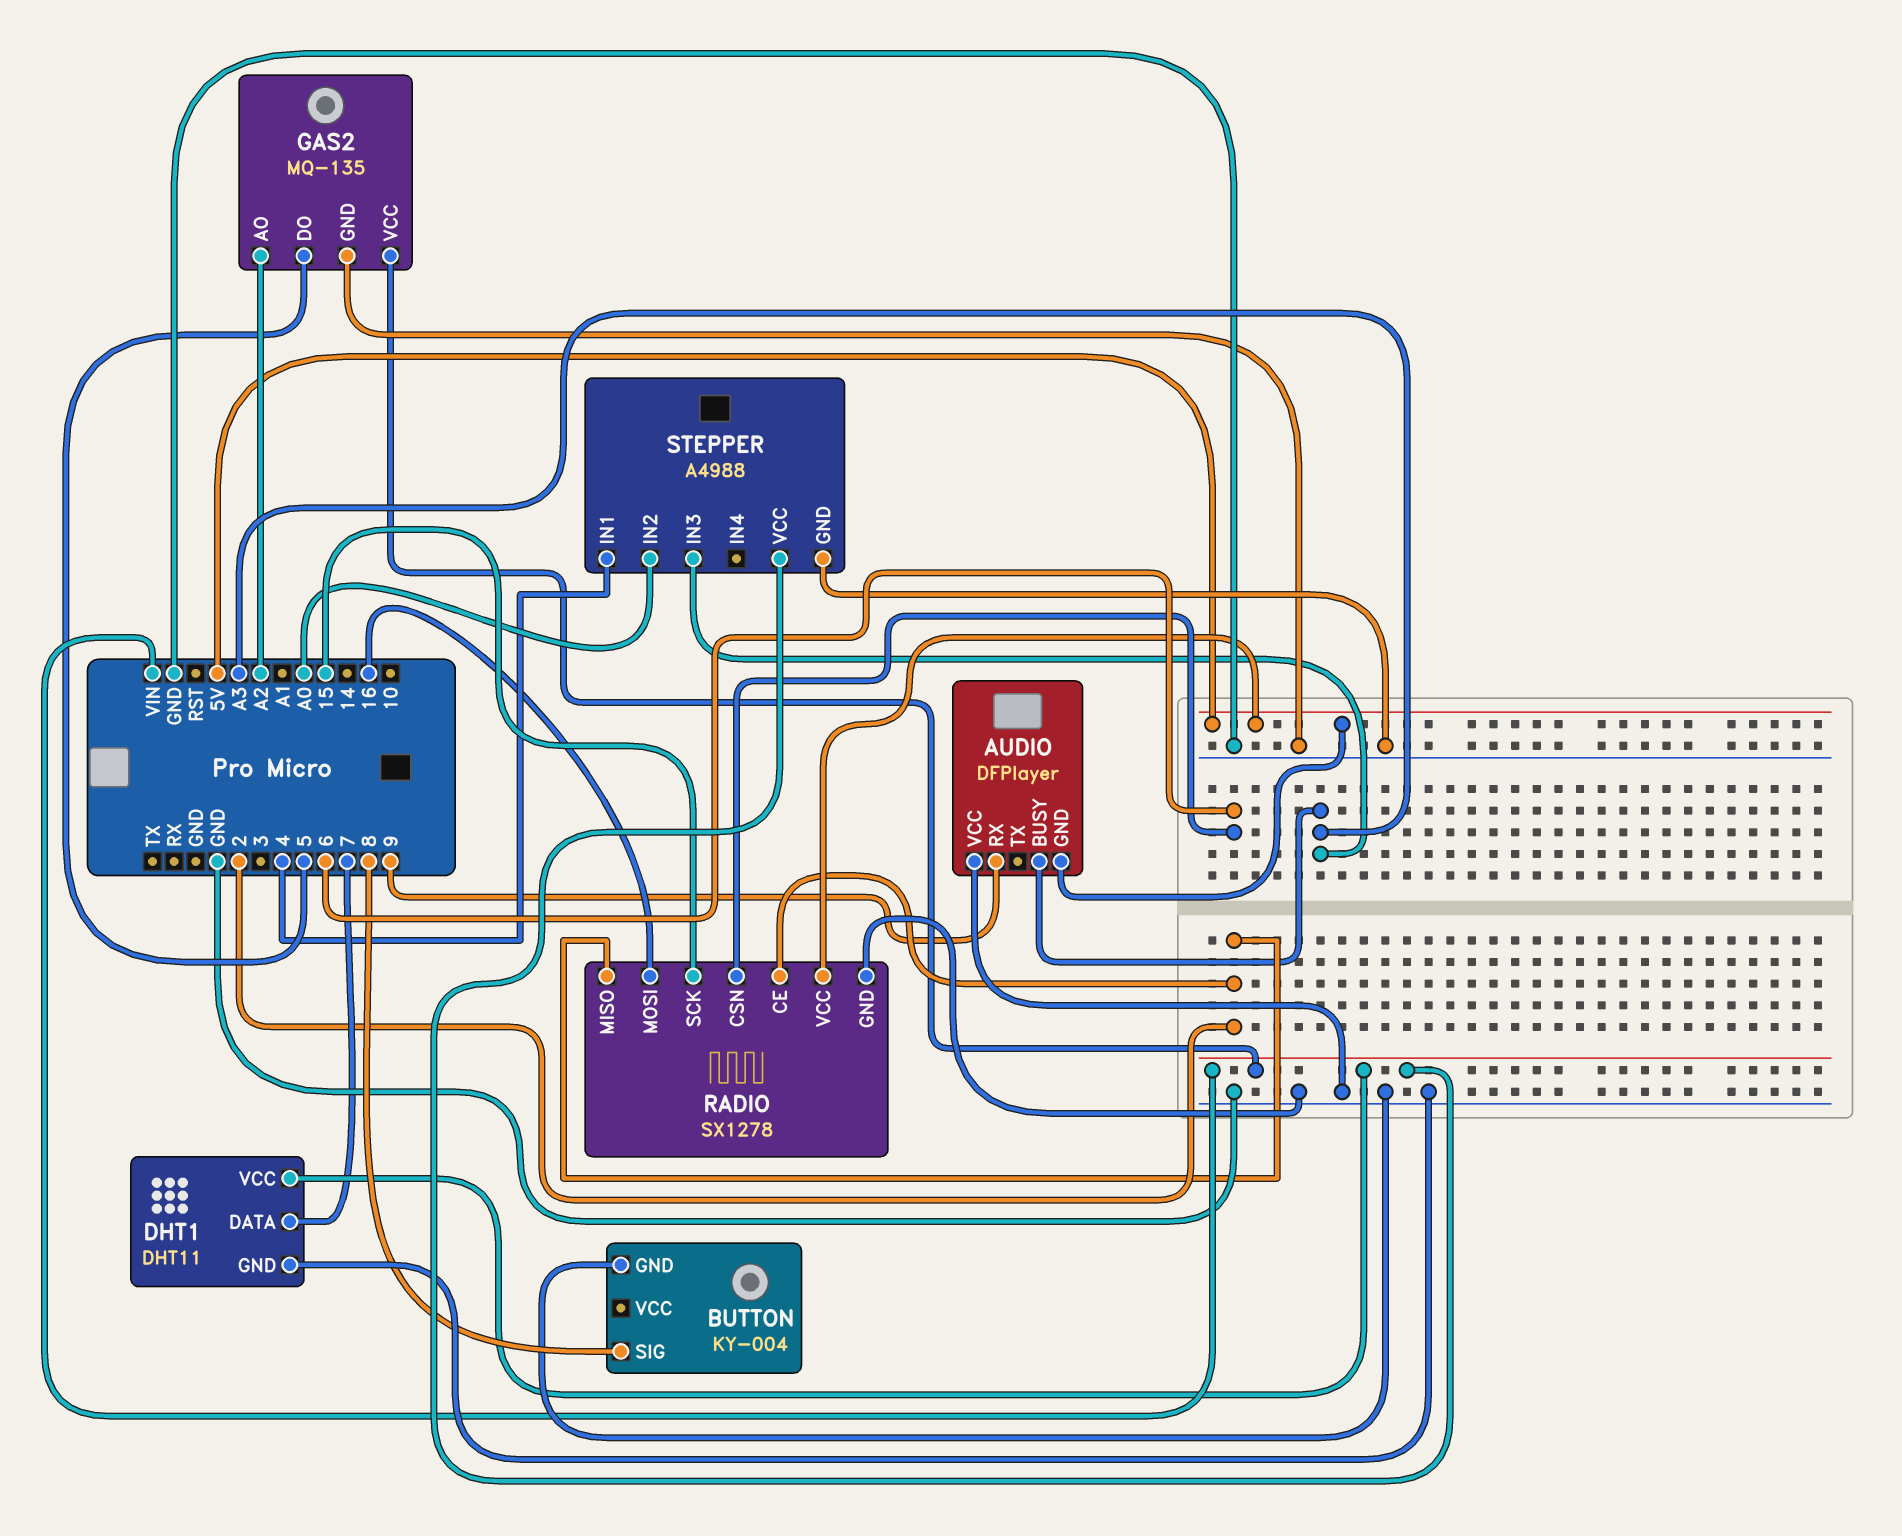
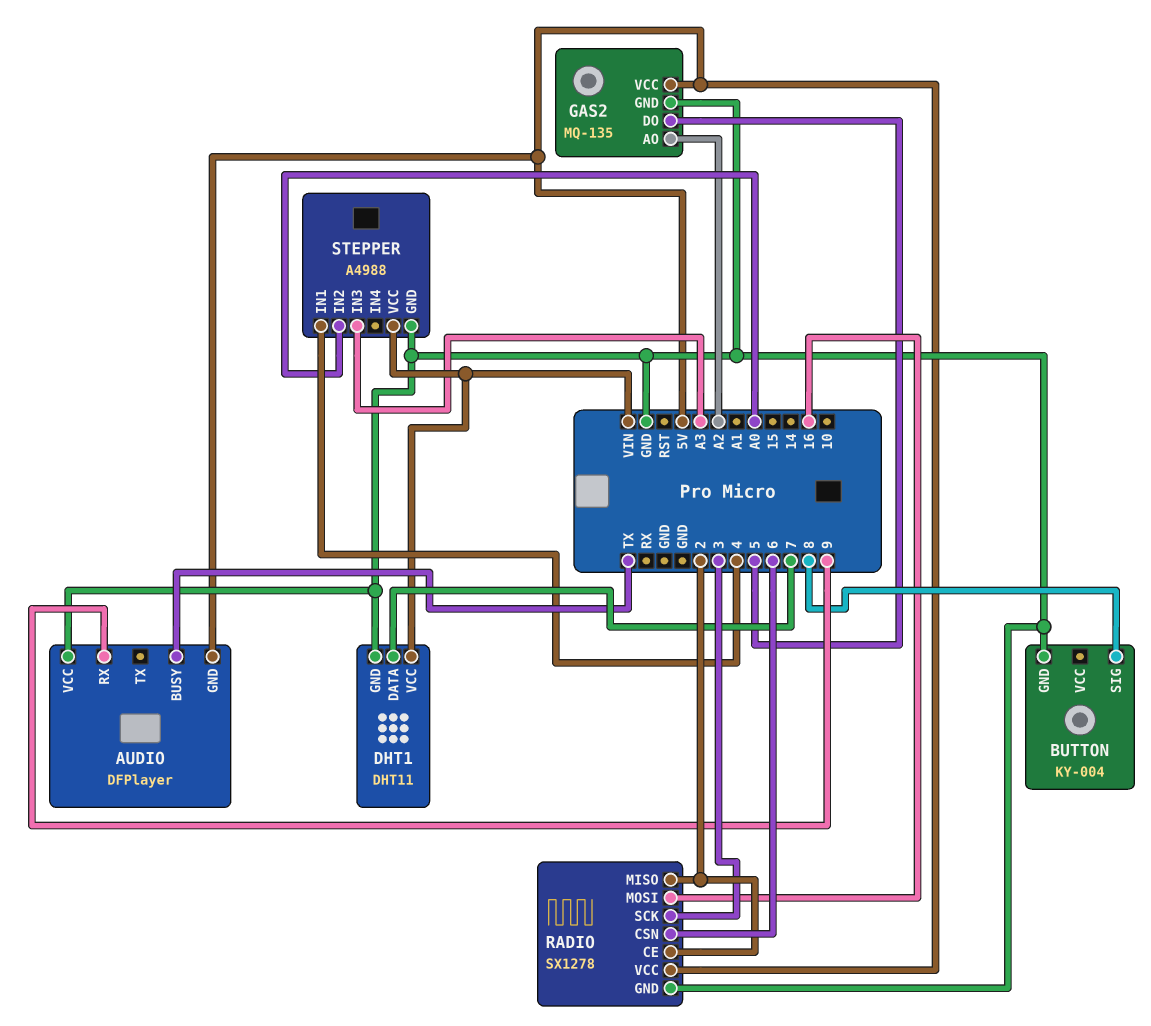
AUDIO pin BUSY: A3 -> TX
GAS2 pin VCC: VIN -> 5V
RADIO pin SCK: 15 -> 3

